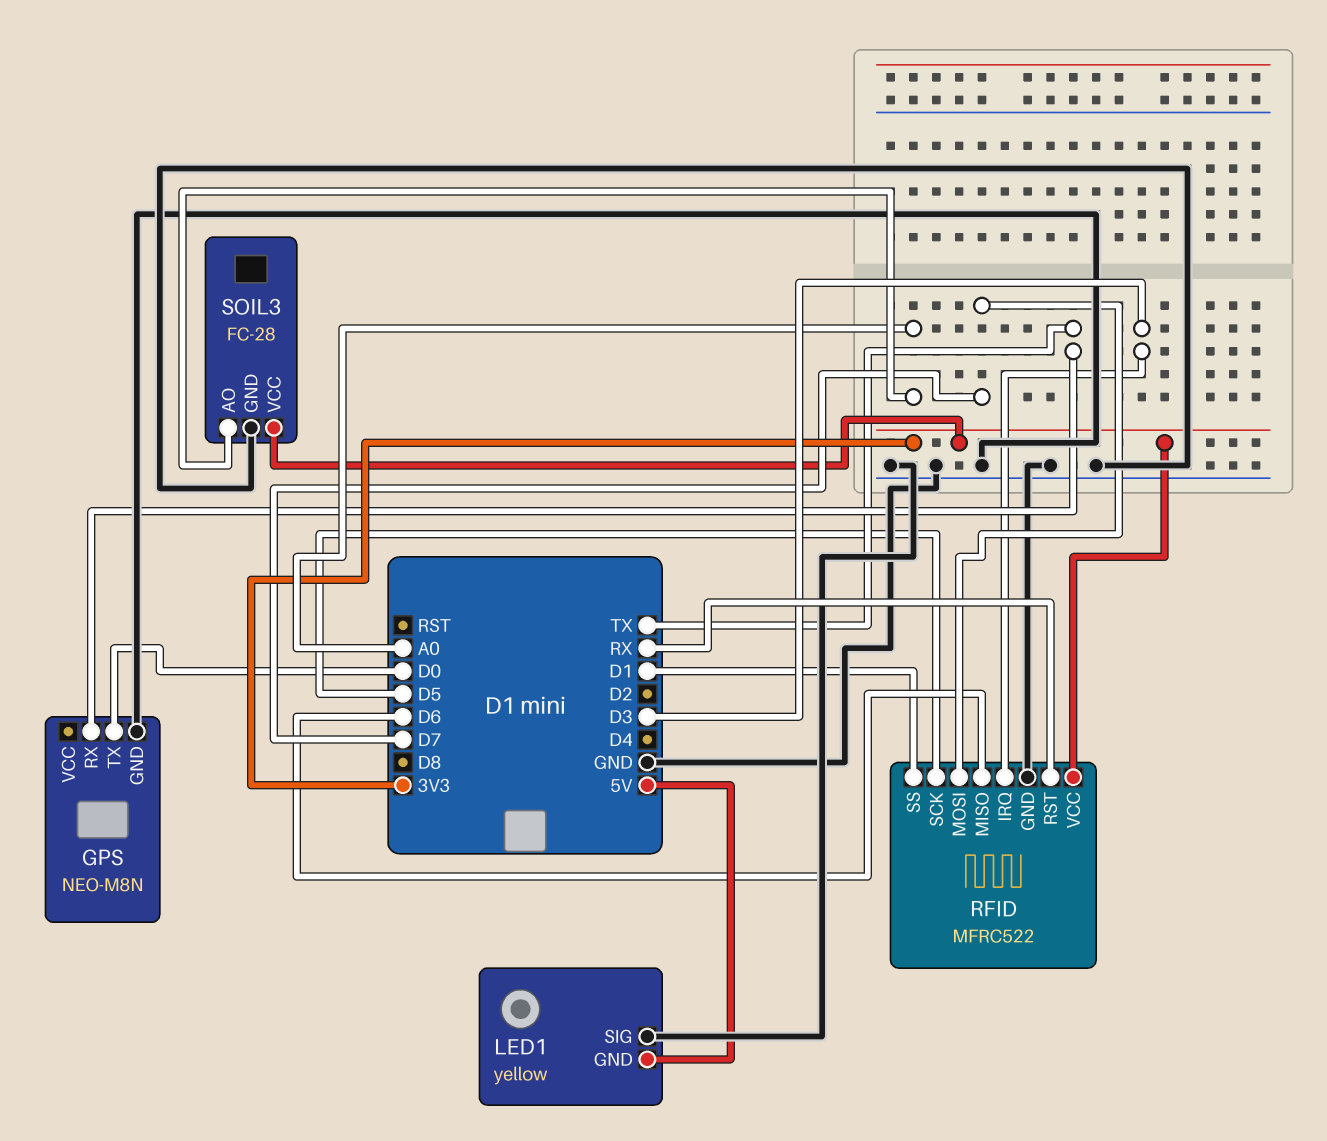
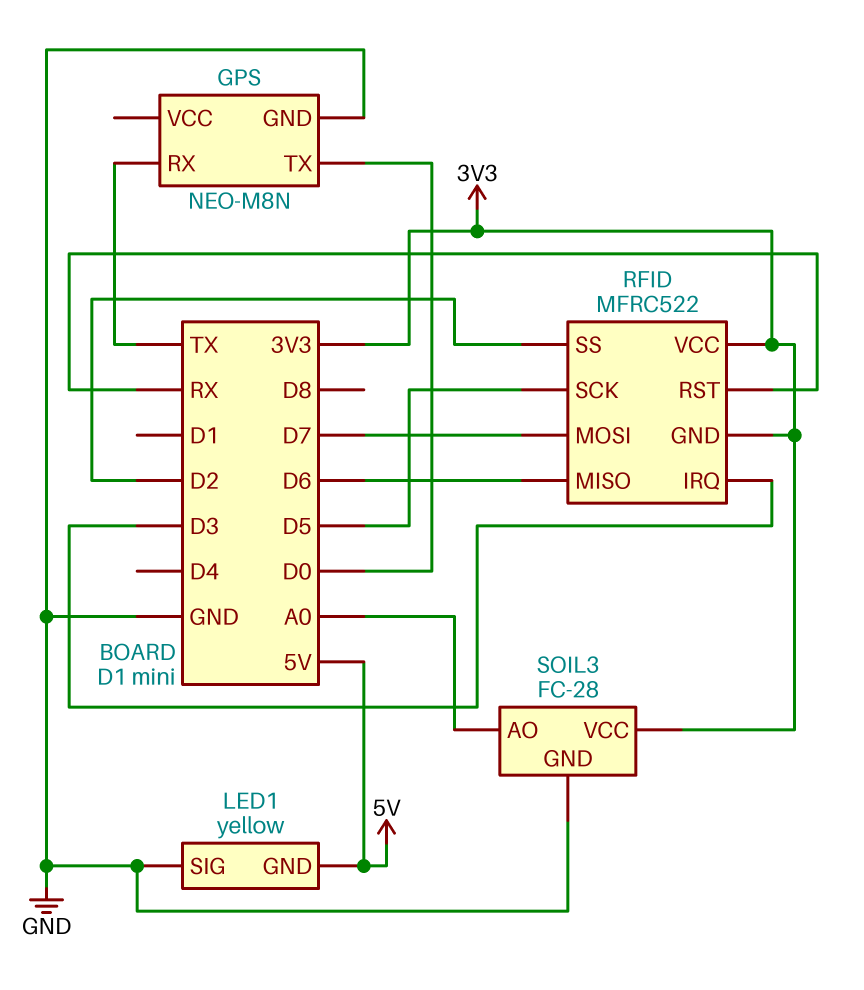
RFID pin GND: GND -> 3V3
RFID pin SS: D1 -> D2

